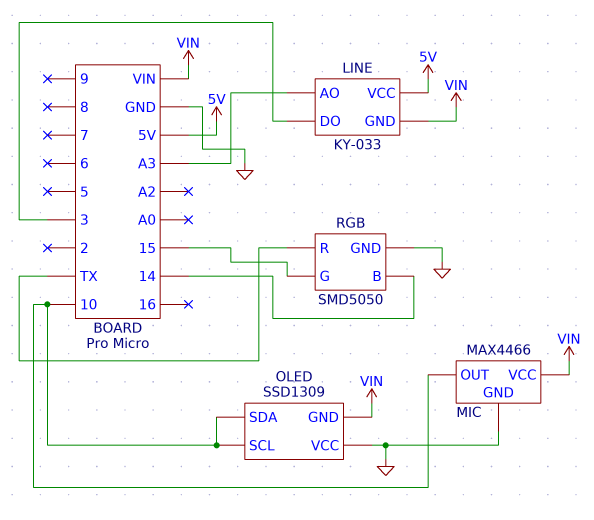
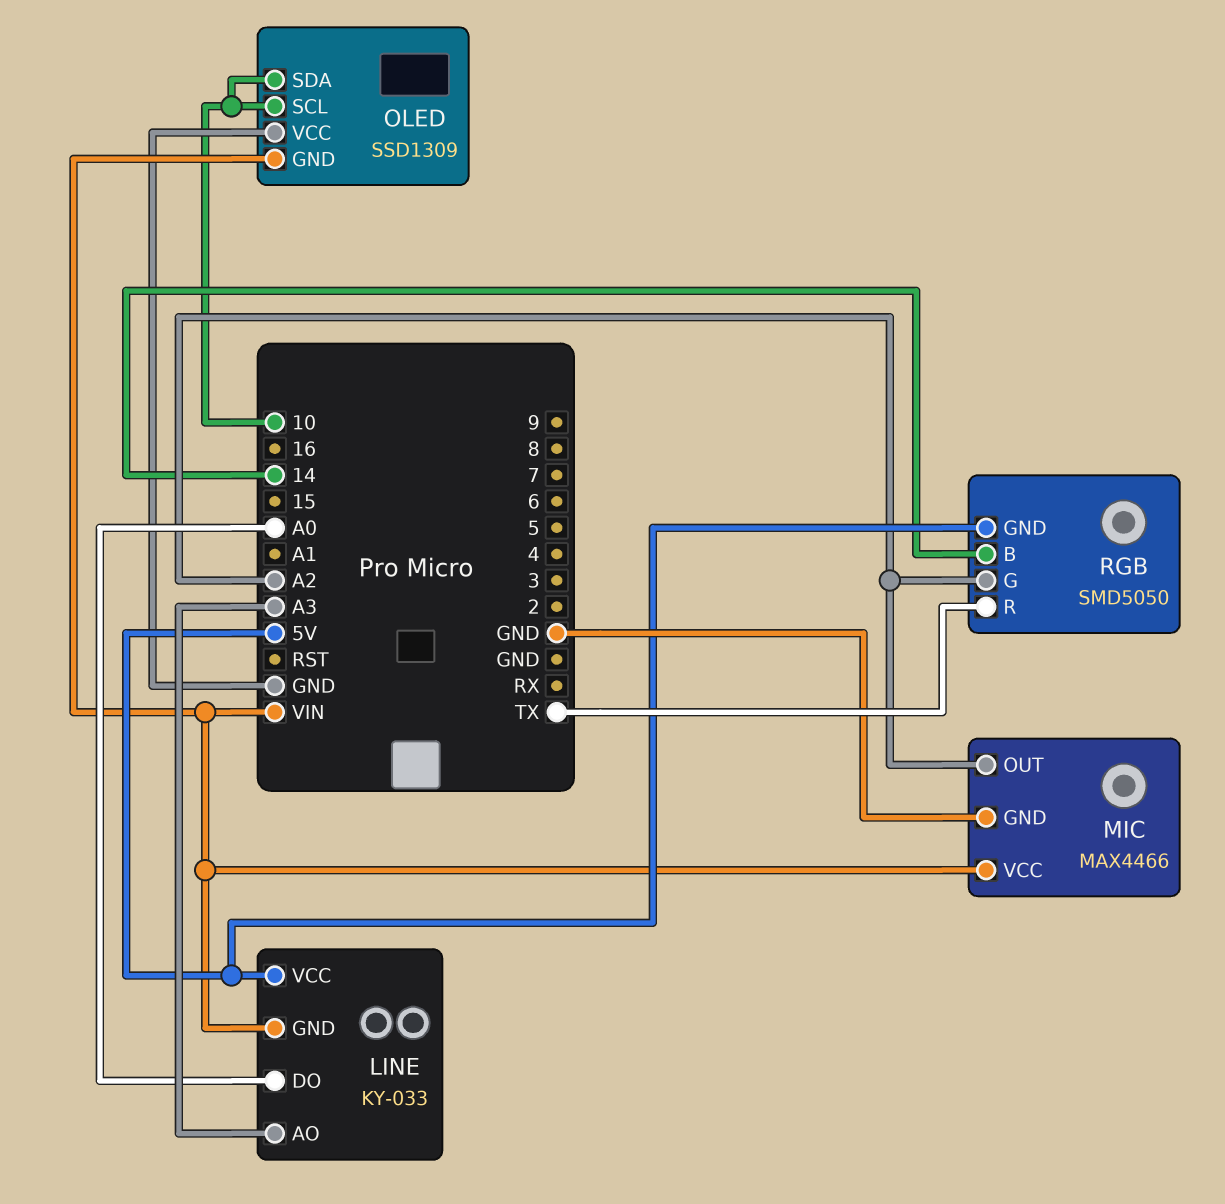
LINE pin DO: 3 -> A0
MIC pin OUT: 10 -> A2
RGB pin G: 15 -> A2
RGB pin GND: GND -> 5V

